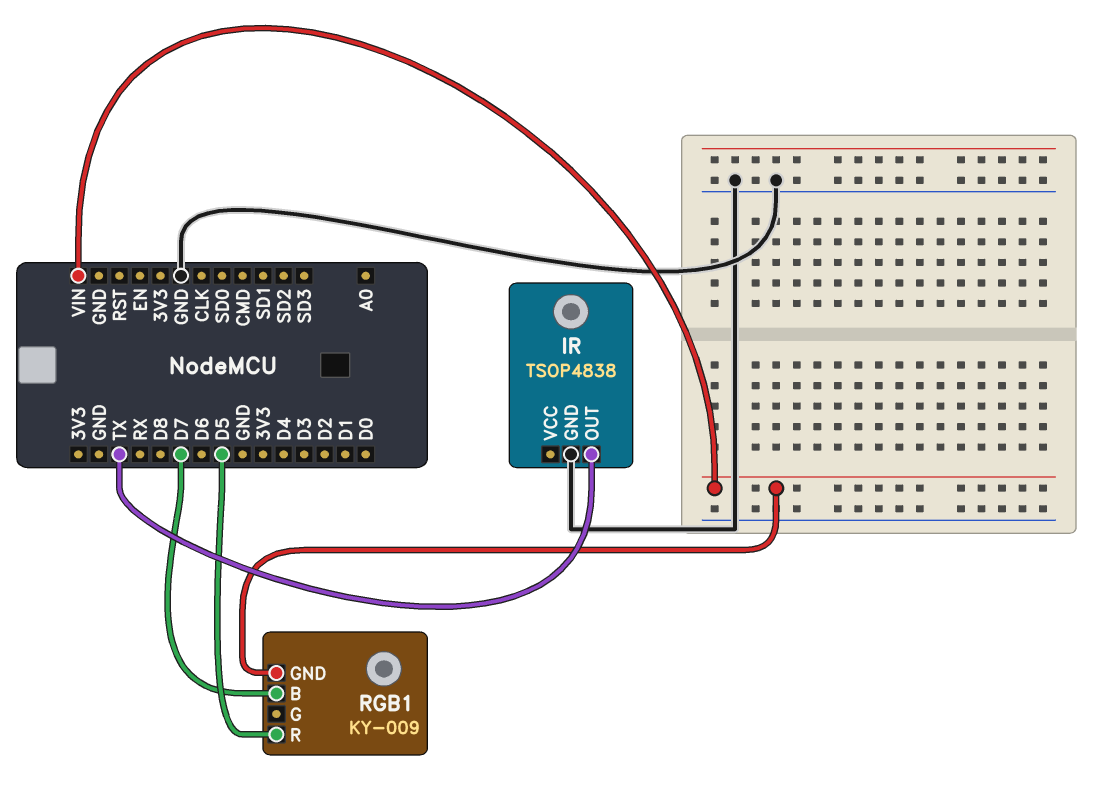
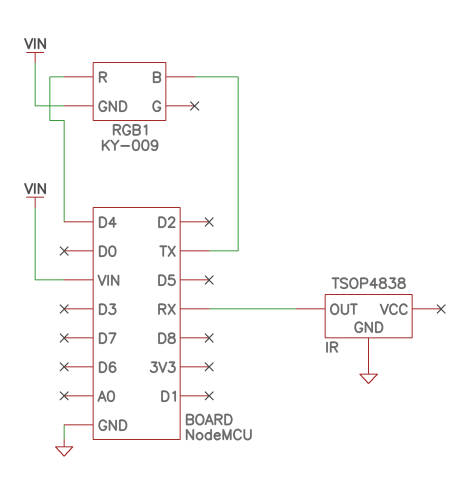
IR pin OUT: TX -> RX
RGB1 pin B: D7 -> TX
RGB1 pin R: D5 -> D4

